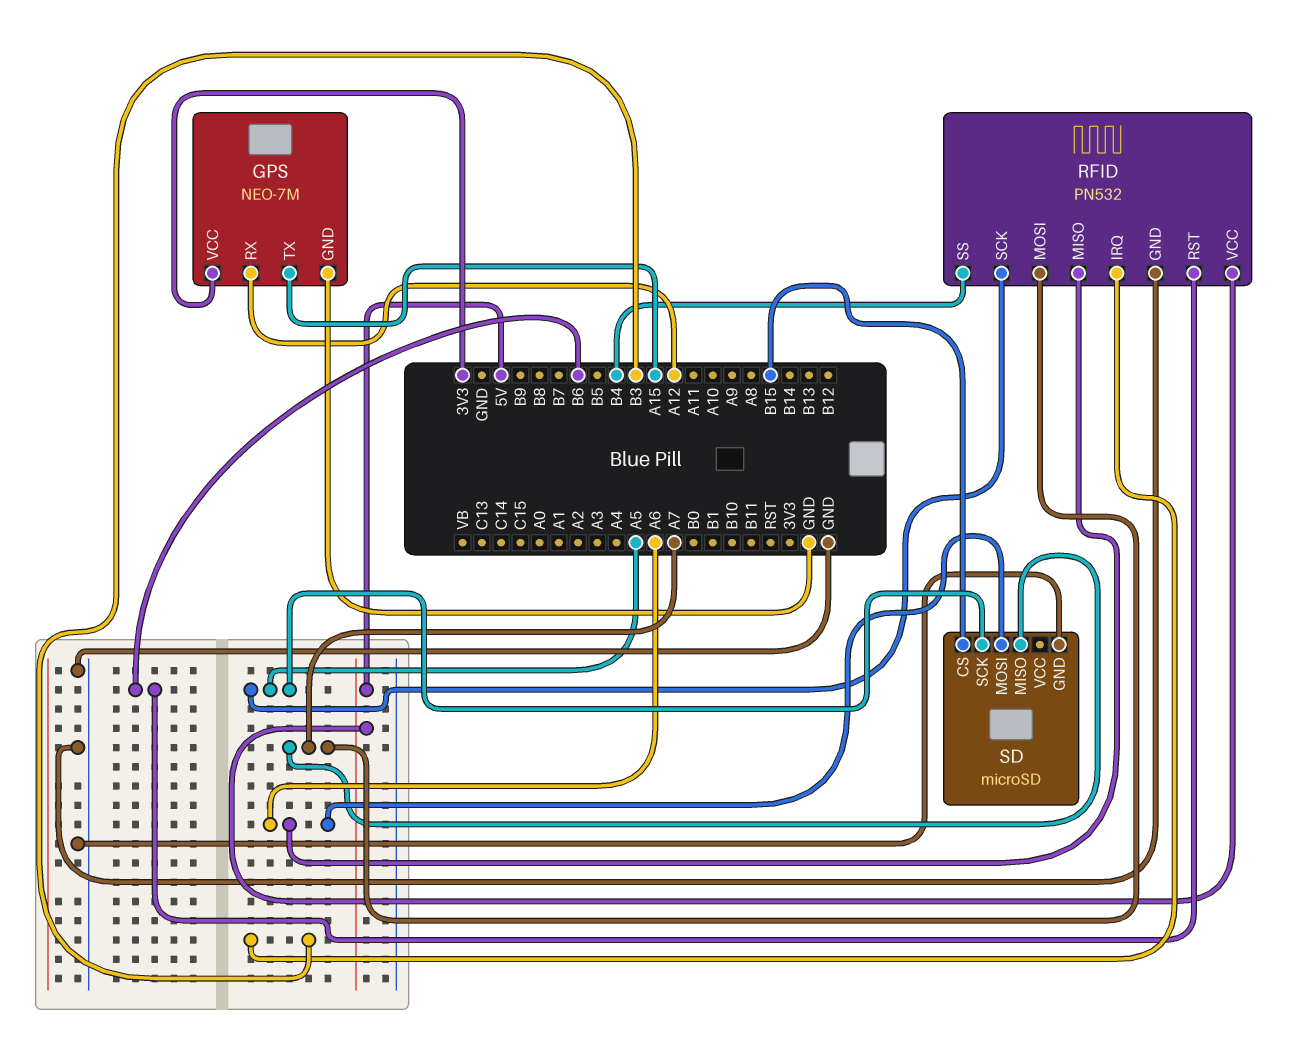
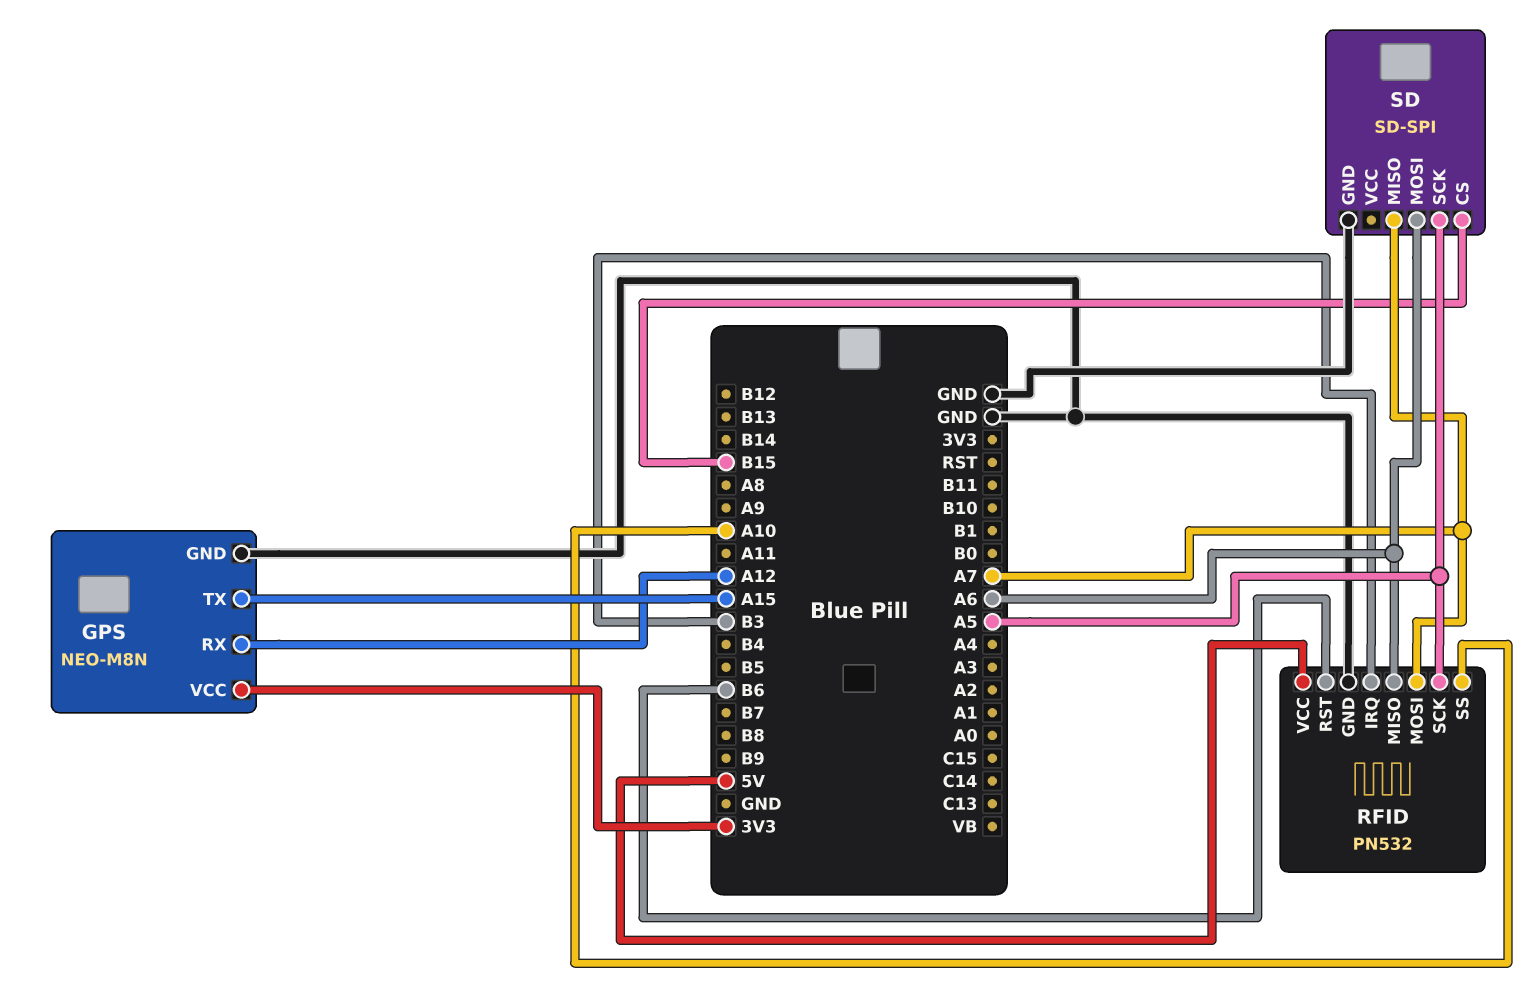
GPS: NEO-7M -> NEO-M8N
RFID pin SS: B4 -> A10
SD: microSD -> SD-SPI

